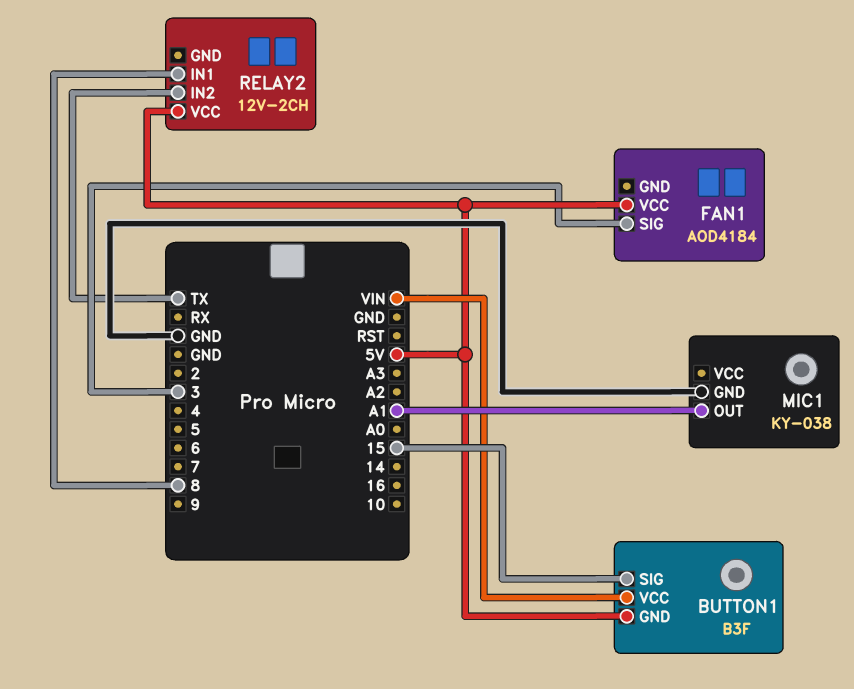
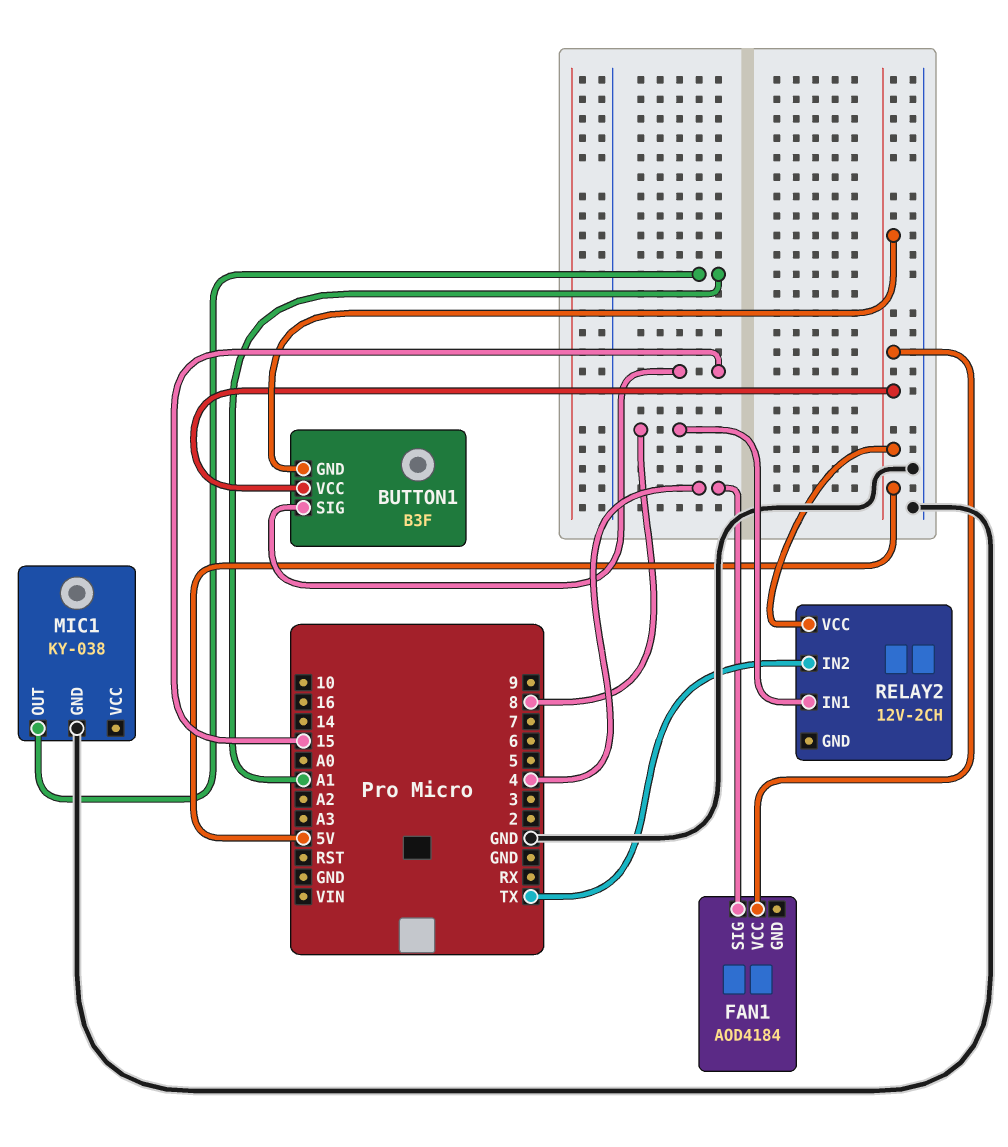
BUTTON1 pin VCC: VIN -> 5V
FAN1 pin SIG: 3 -> 4

